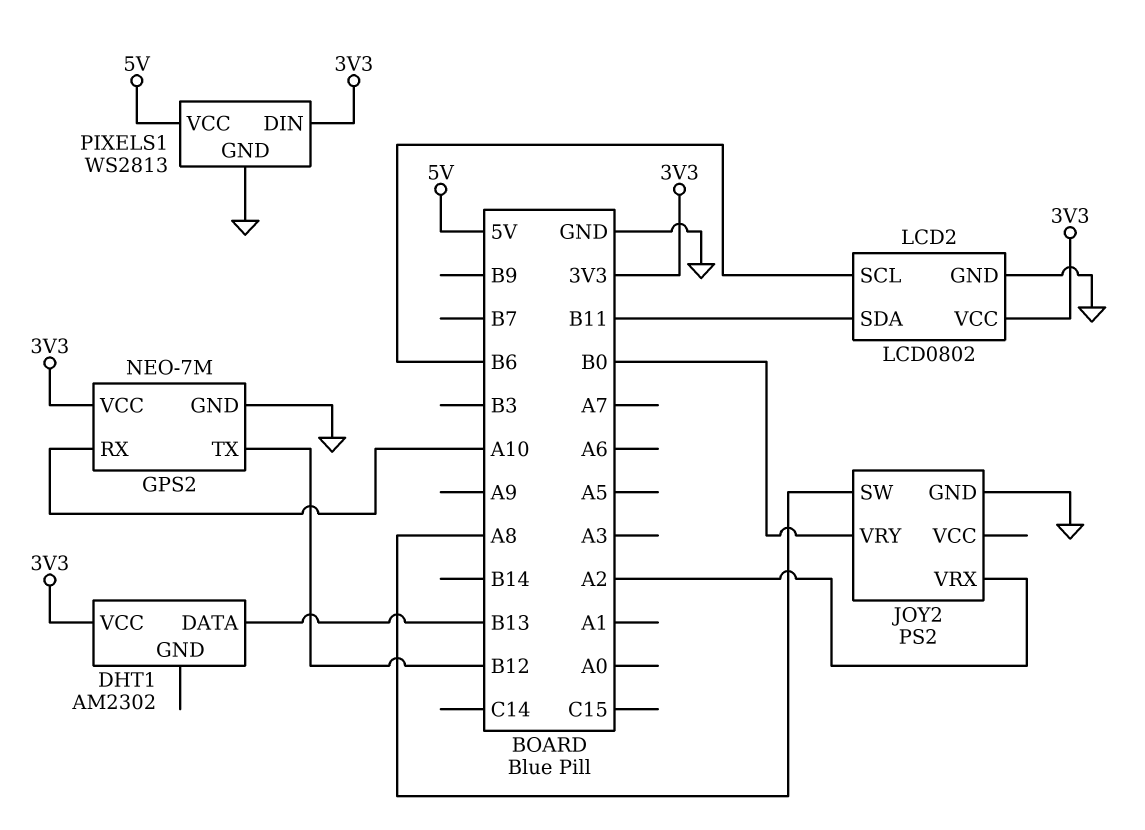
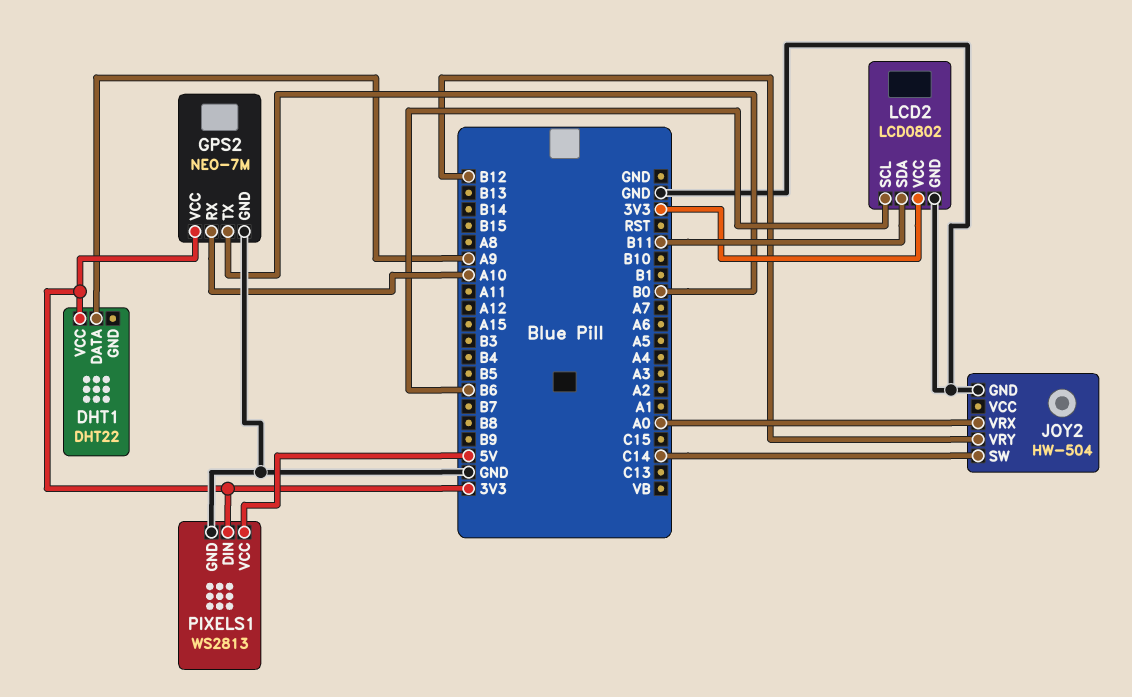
DHT1: AM2302 -> DHT22
DHT1 pin DATA: B13 -> A9
GPS2 pin TX: B12 -> B0
JOY2: PS2 -> HW-504
JOY2 pin SW: A8 -> C14
JOY2 pin VRX: A2 -> A0
JOY2 pin VRY: B0 -> B12

